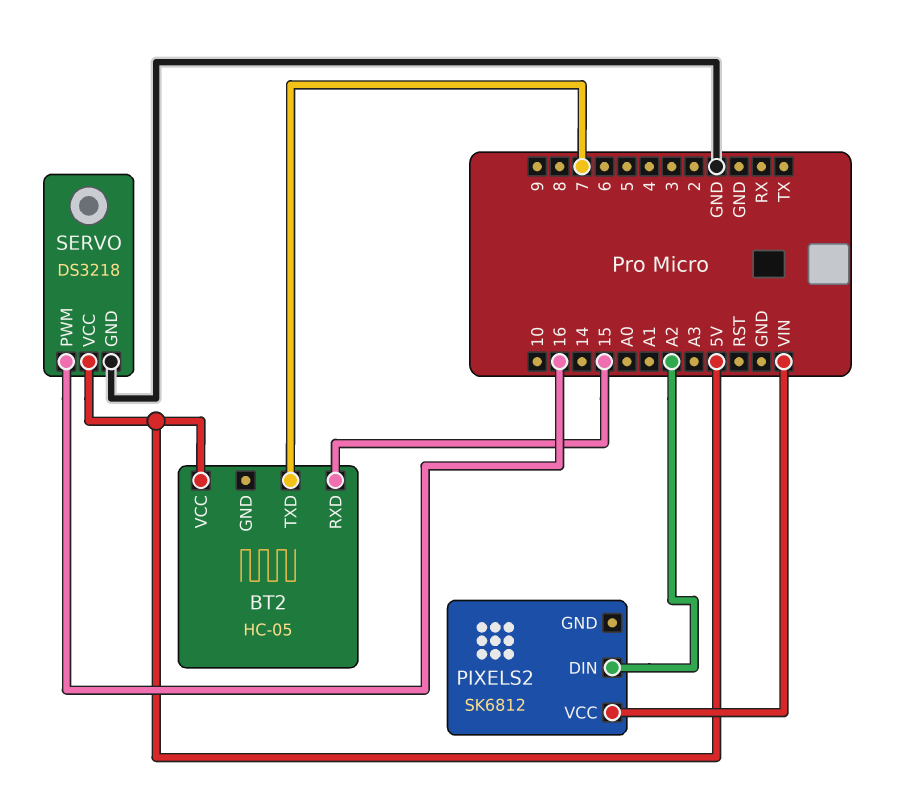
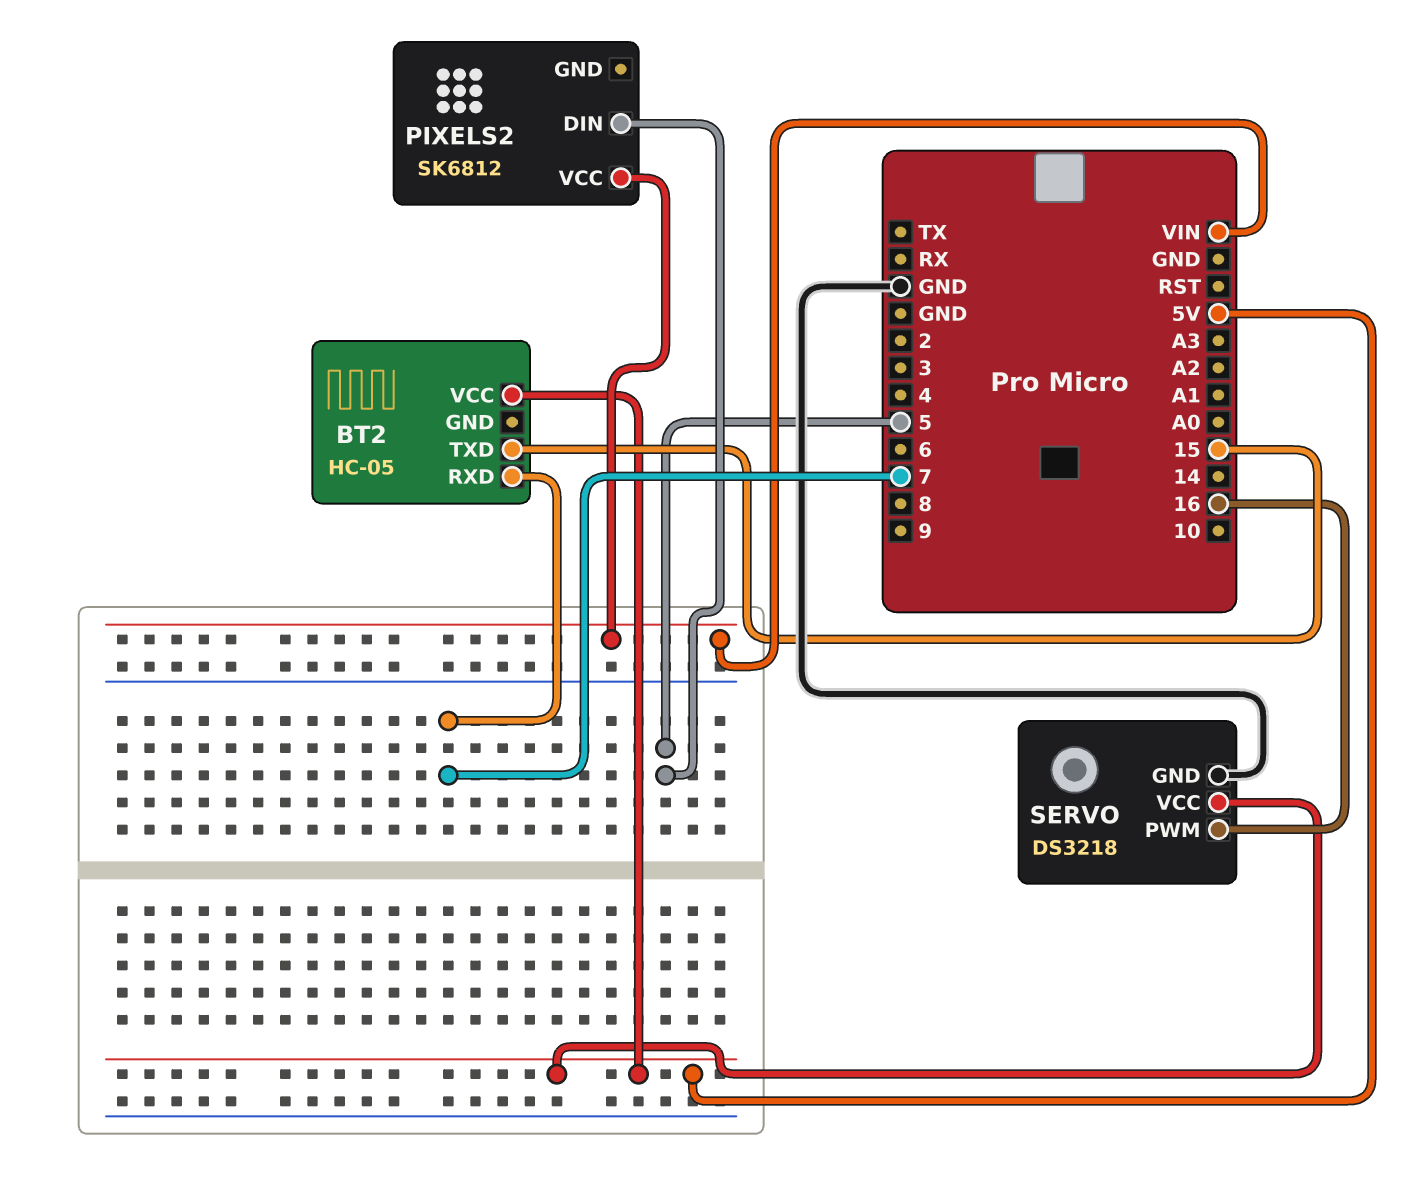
BT2 pin RXD: 15 -> 7
BT2 pin TXD: 7 -> 15
PIXELS2 pin DIN: A2 -> 5

